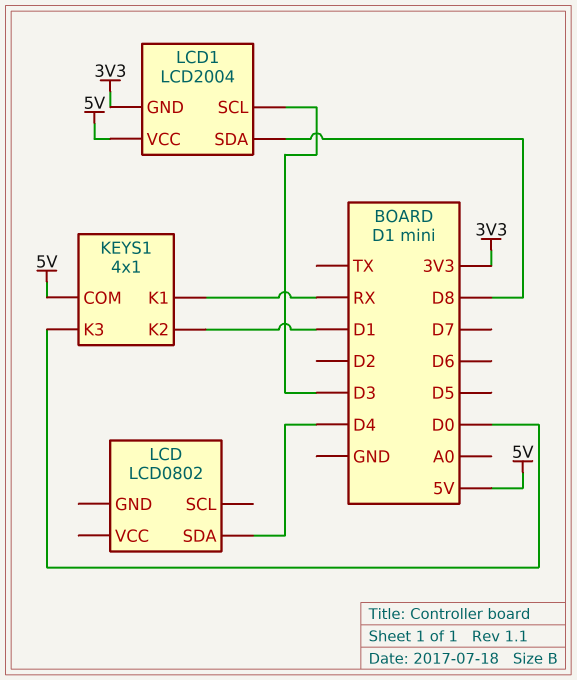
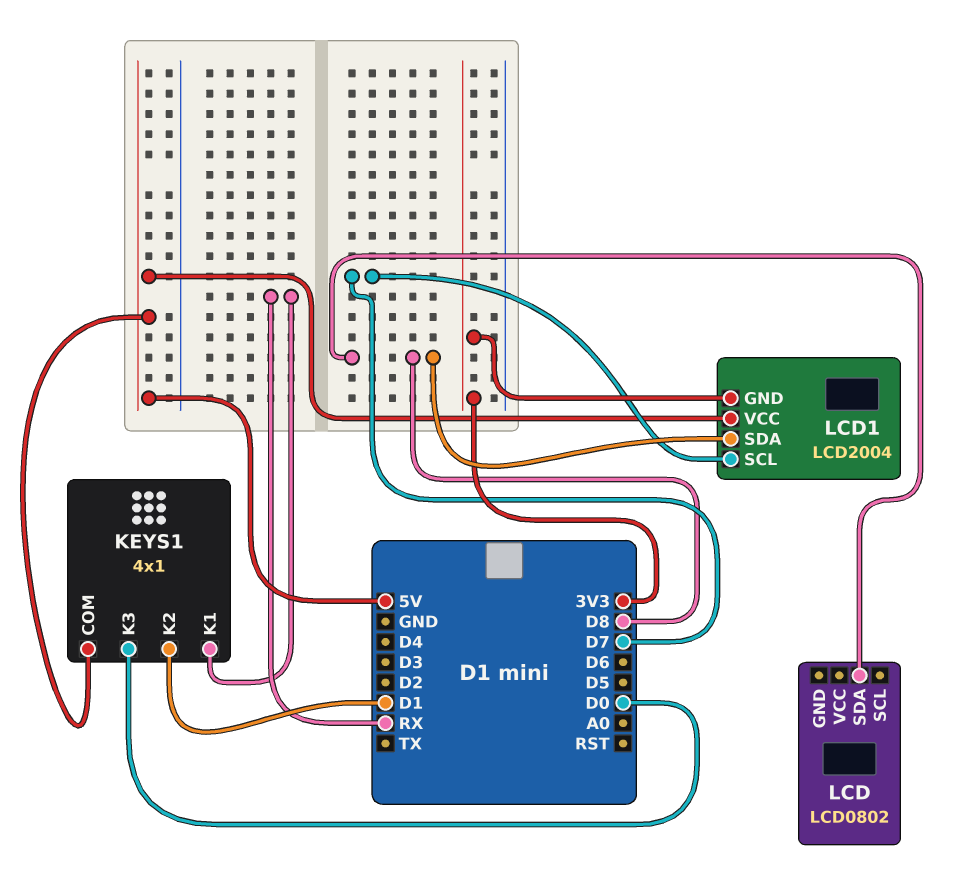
LCD pin SDA: D4 -> D8
LCD1 pin SCL: D3 -> D7

